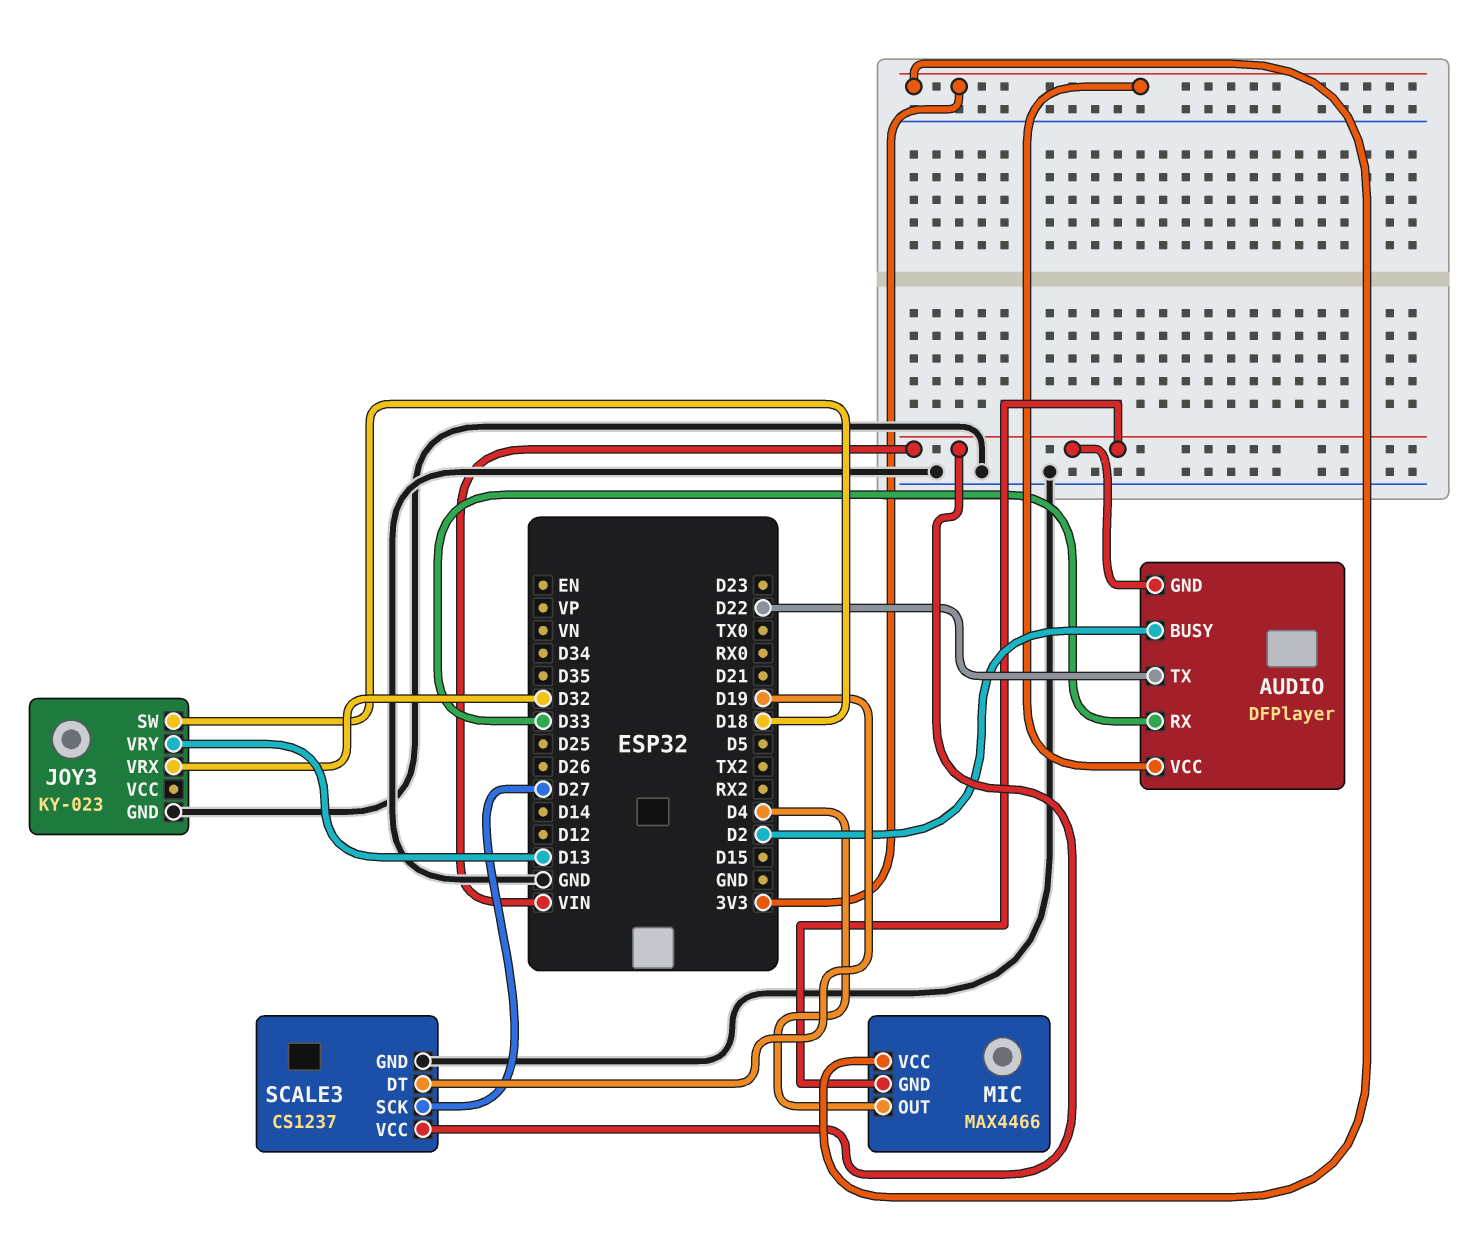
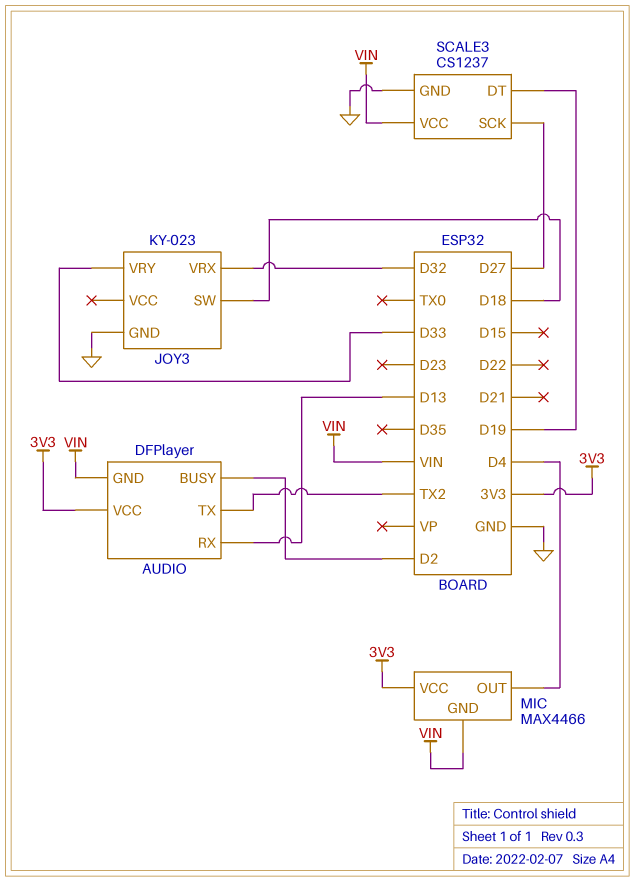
AUDIO pin RX: D33 -> D13
AUDIO pin TX: D22 -> TX2
JOY3 pin VRY: D13 -> D33

